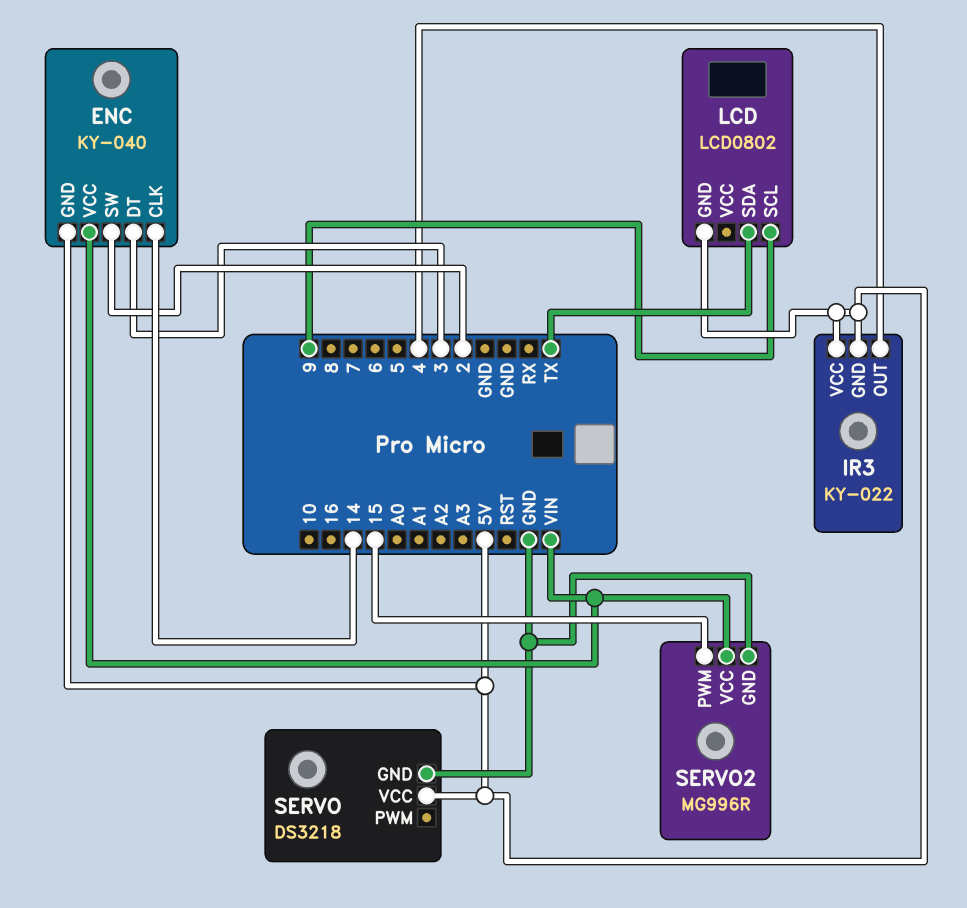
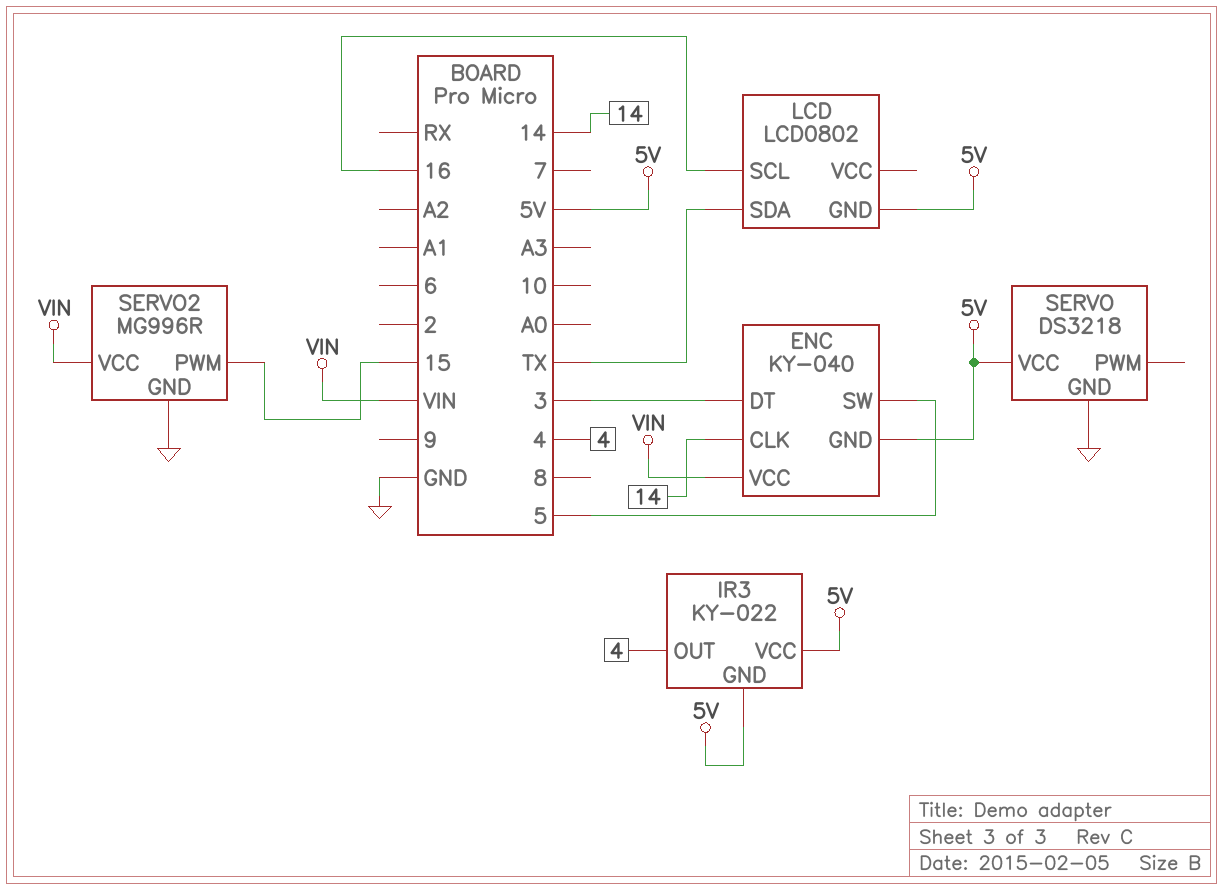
ENC pin SW: 2 -> 5
LCD pin SCL: 9 -> 16

